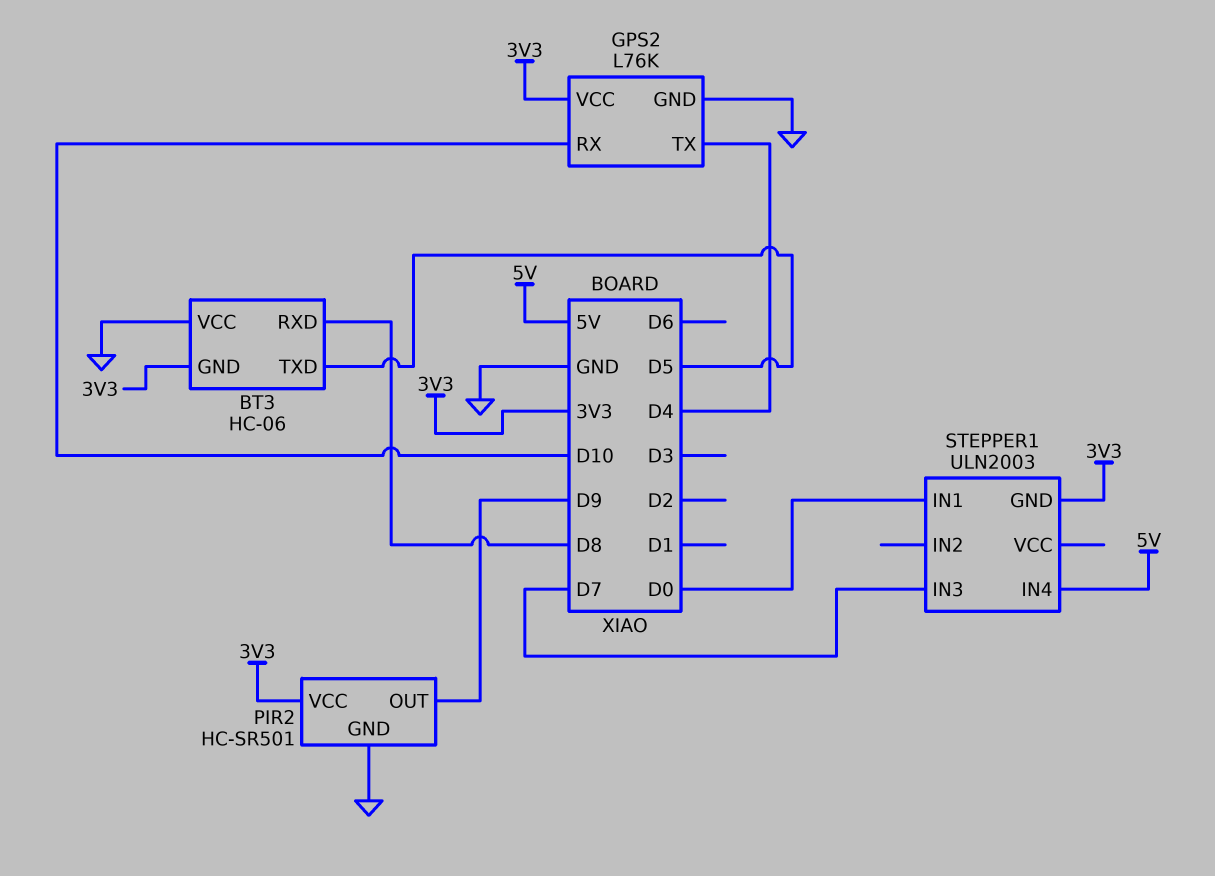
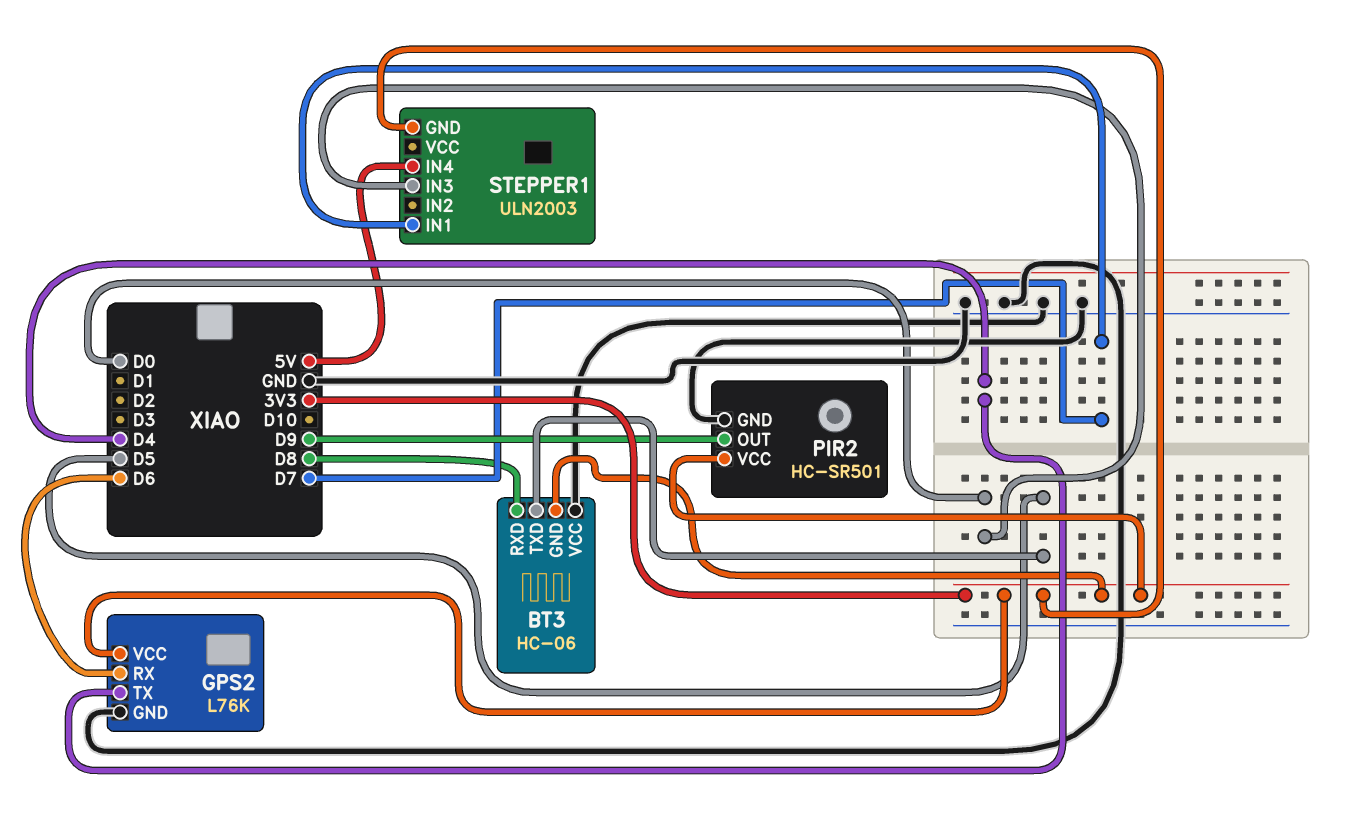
GPS2 pin RX: D10 -> D6
STEPPER1 pin IN1: D0 -> D7
STEPPER1 pin IN3: D7 -> D0

